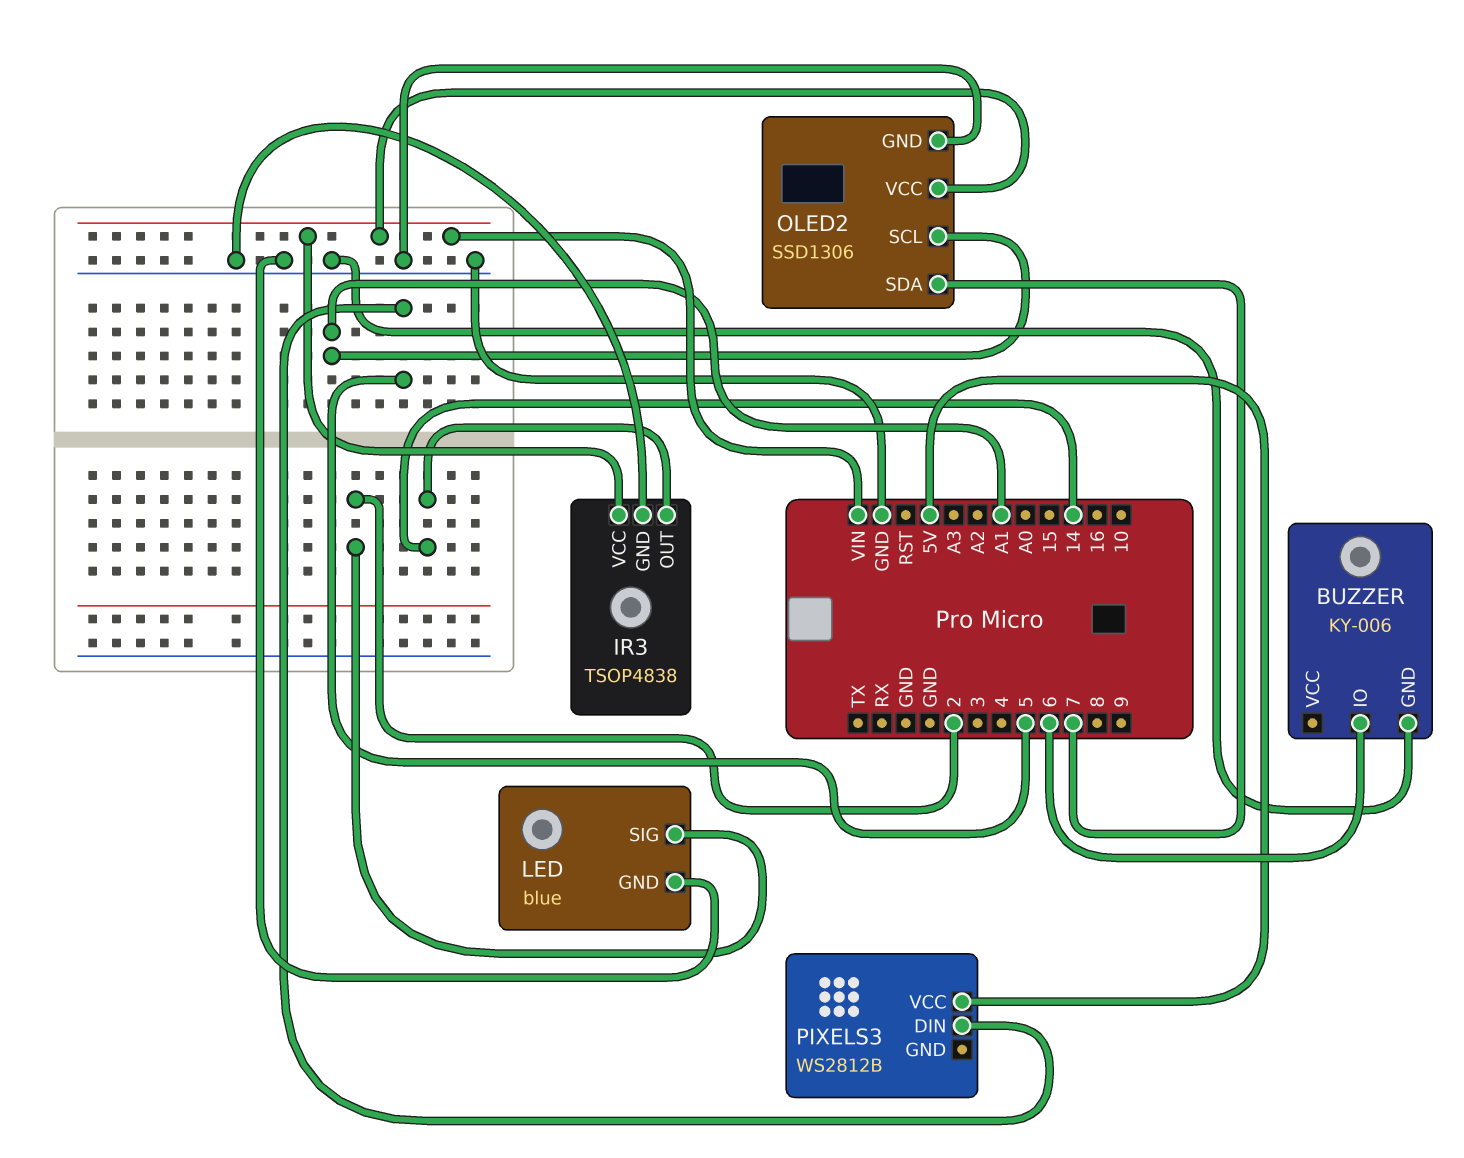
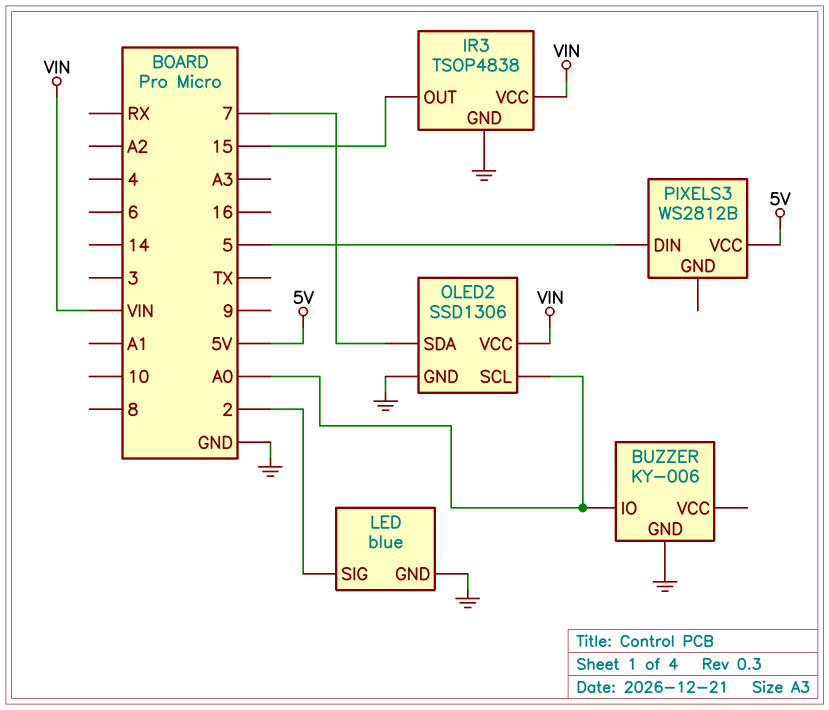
BUZZER pin IO: 6 -> A0
IR3 pin OUT: 14 -> 15
OLED2 pin SCL: A1 -> A0

